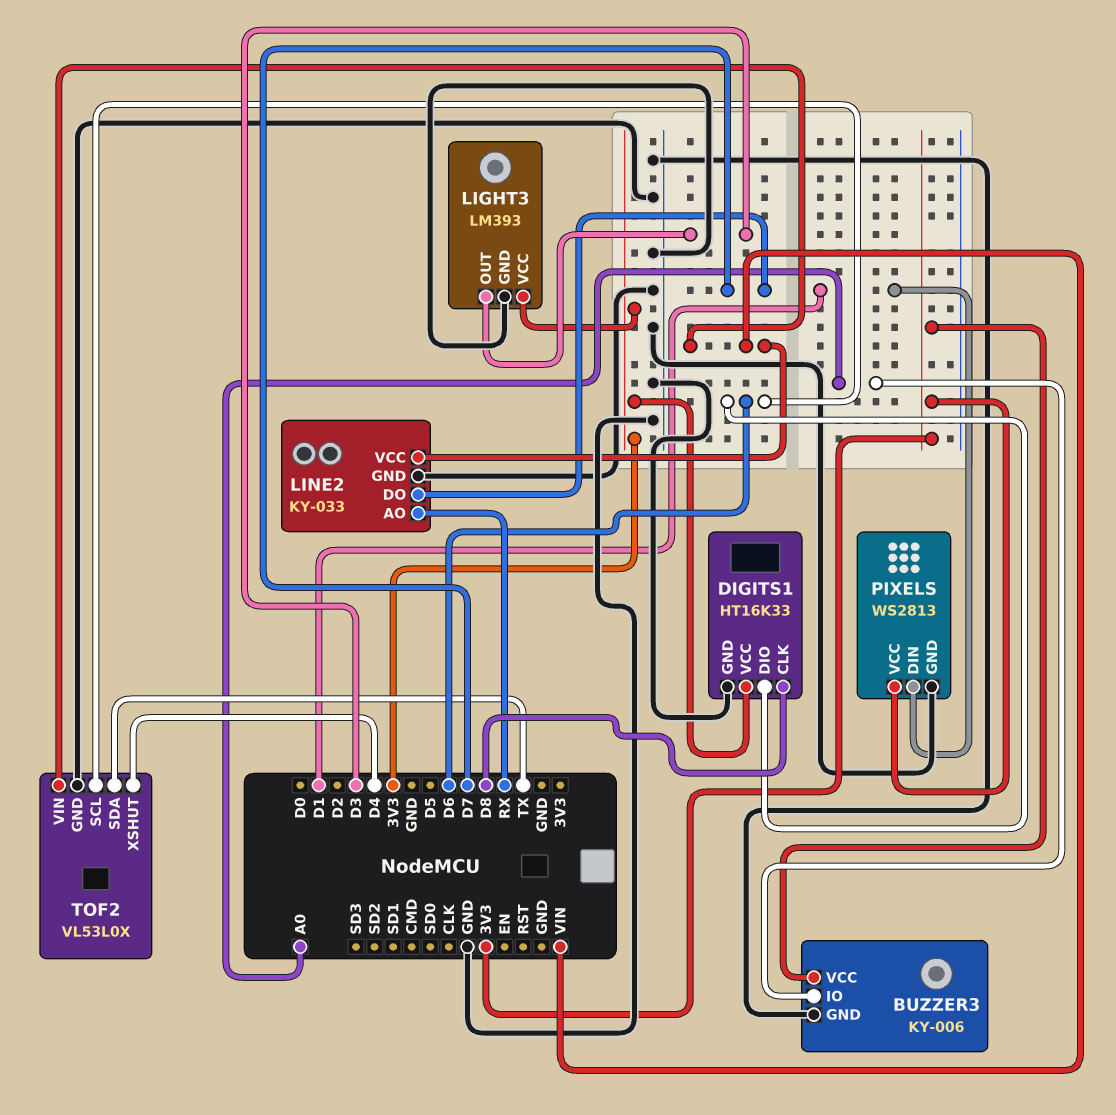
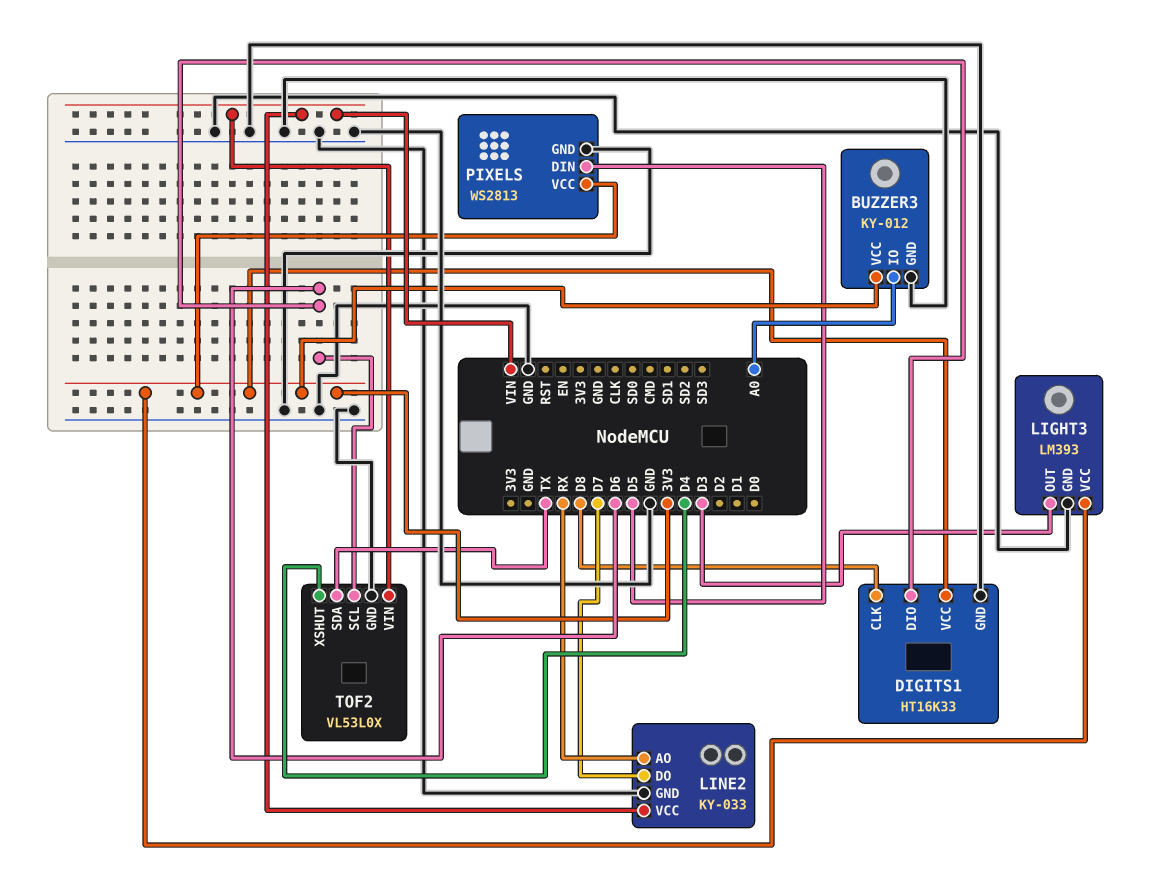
BUZZER3: KY-006 -> KY-012
PIXELS pin DIN: D1 -> D5

